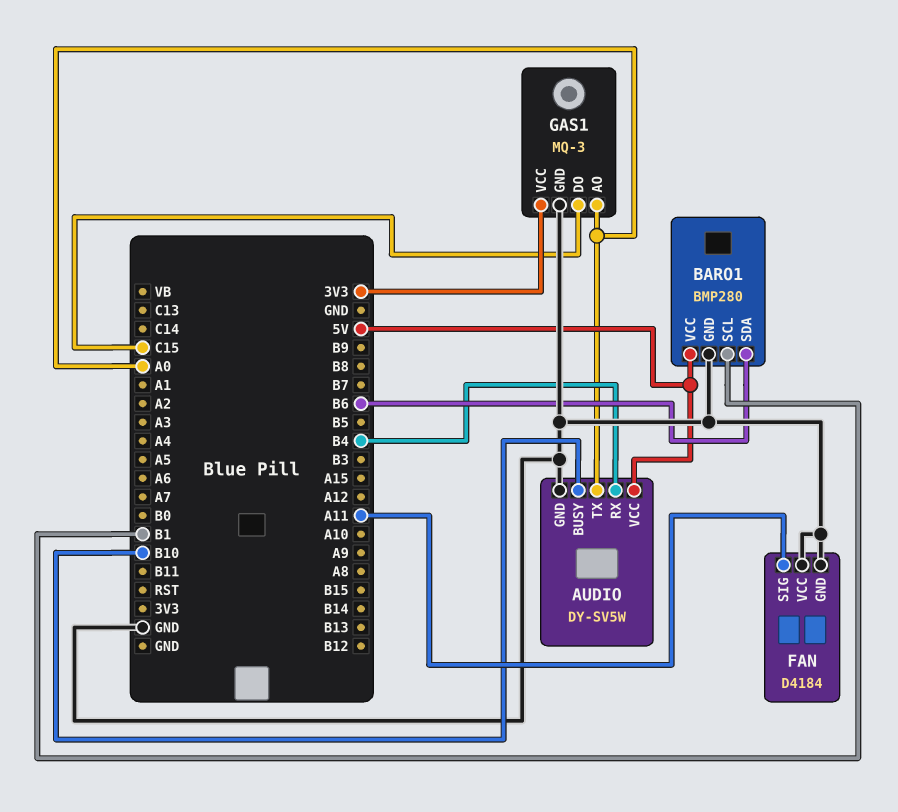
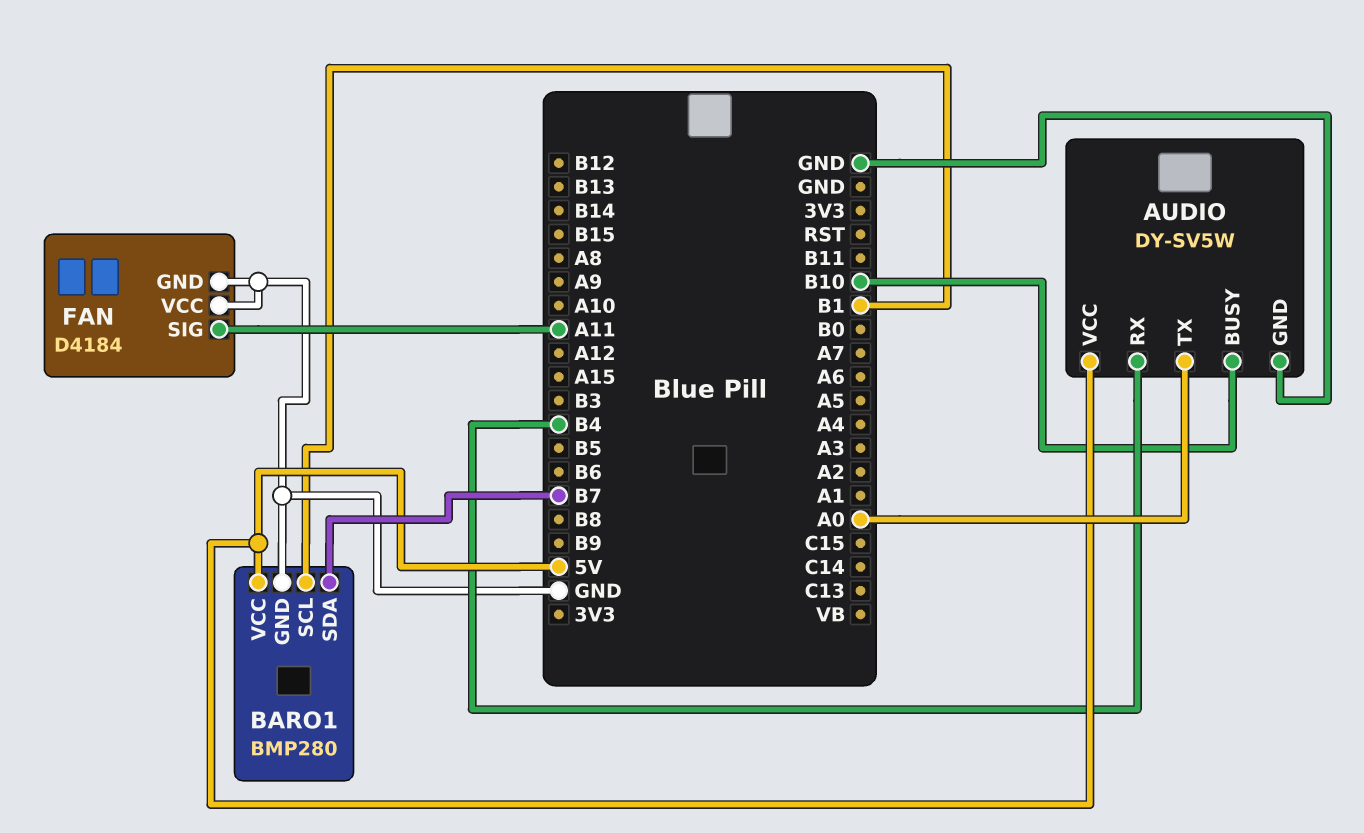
BARO1 pin SDA: B6 -> B7
GAS1: MQ-3 -> none
GAS1 pin AO: A0 -> none
GAS1 pin DO: C15 -> none
GAS1 pin GND: GND -> none
GAS1 pin VCC: 3V3 -> none

